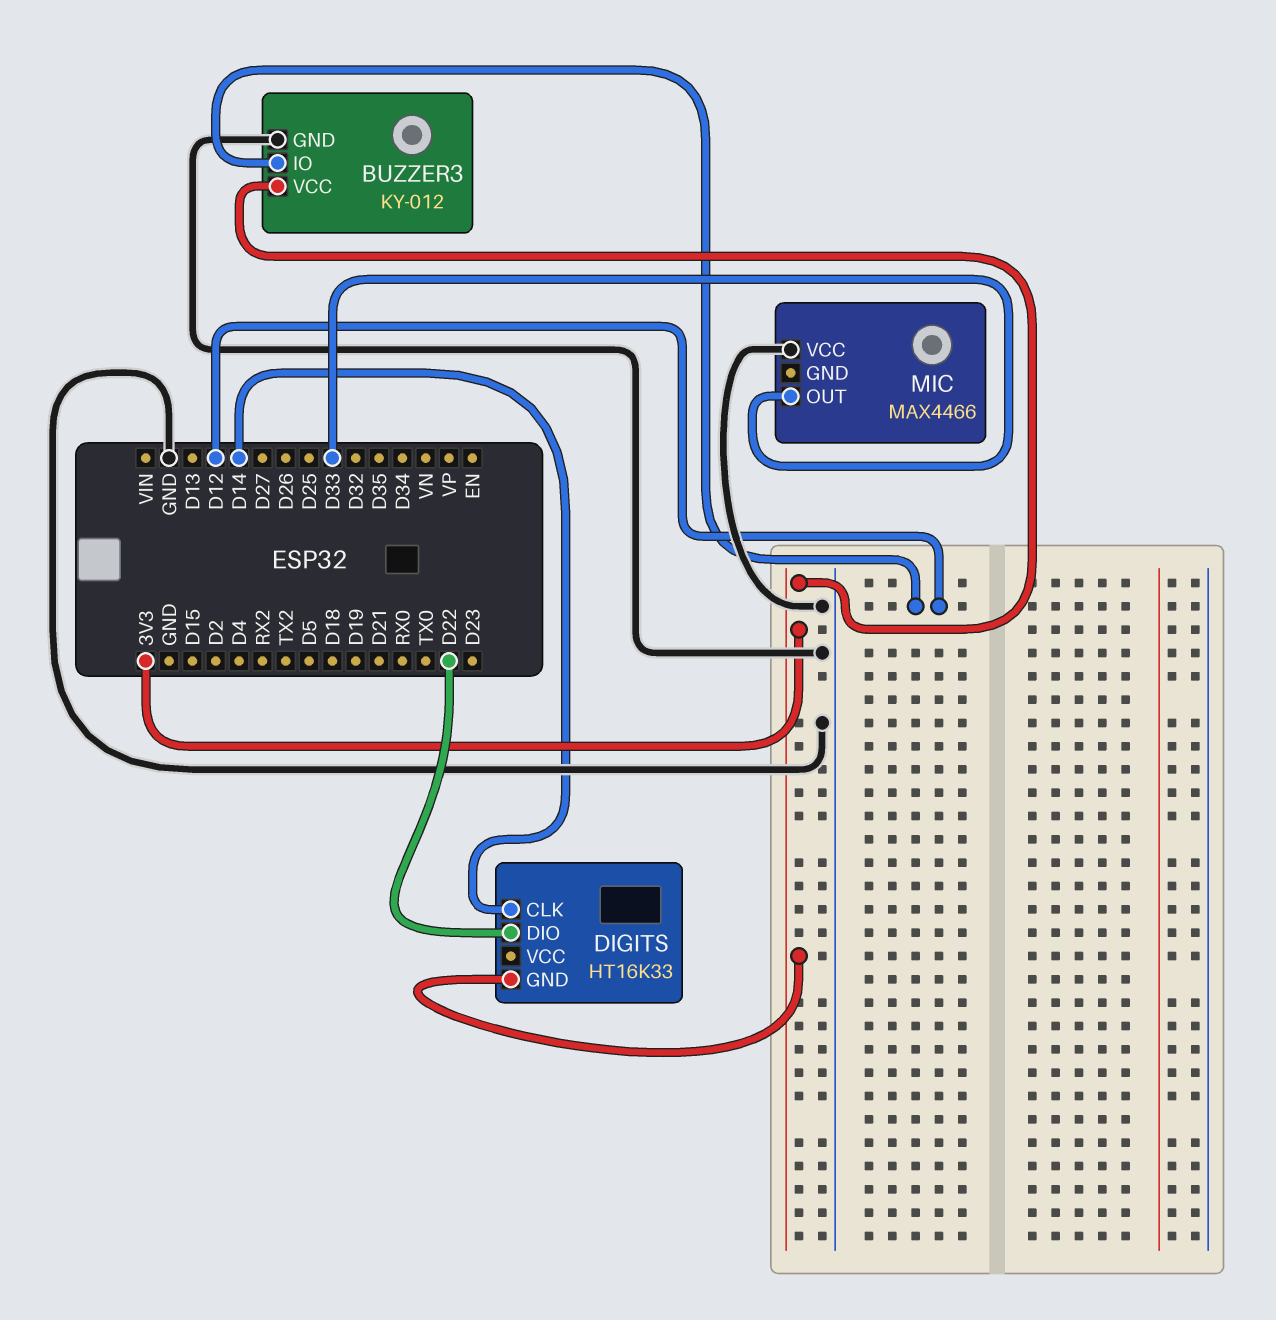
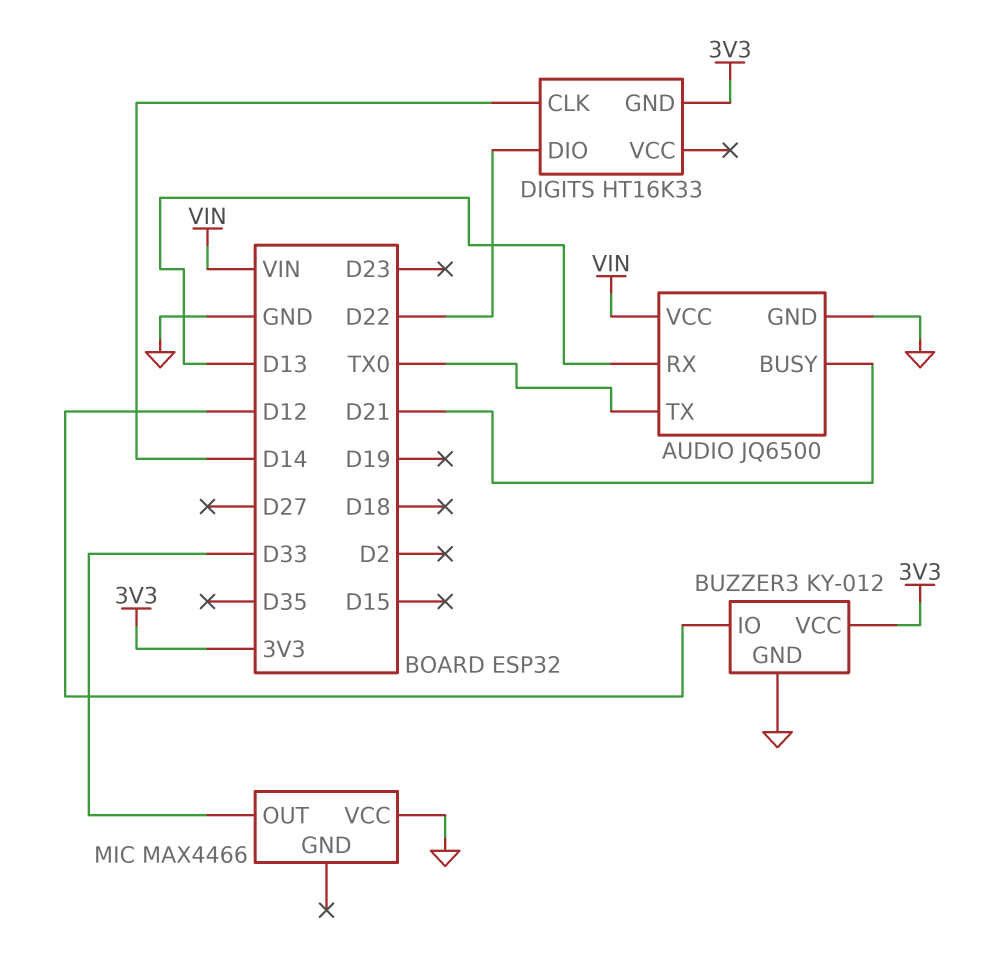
AUDIO: none -> JQ6500
AUDIO pin BUSY: none -> D21
AUDIO pin GND: none -> GND
AUDIO pin RX: none -> D13
AUDIO pin TX: none -> TX0
AUDIO pin VCC: none -> VIN

